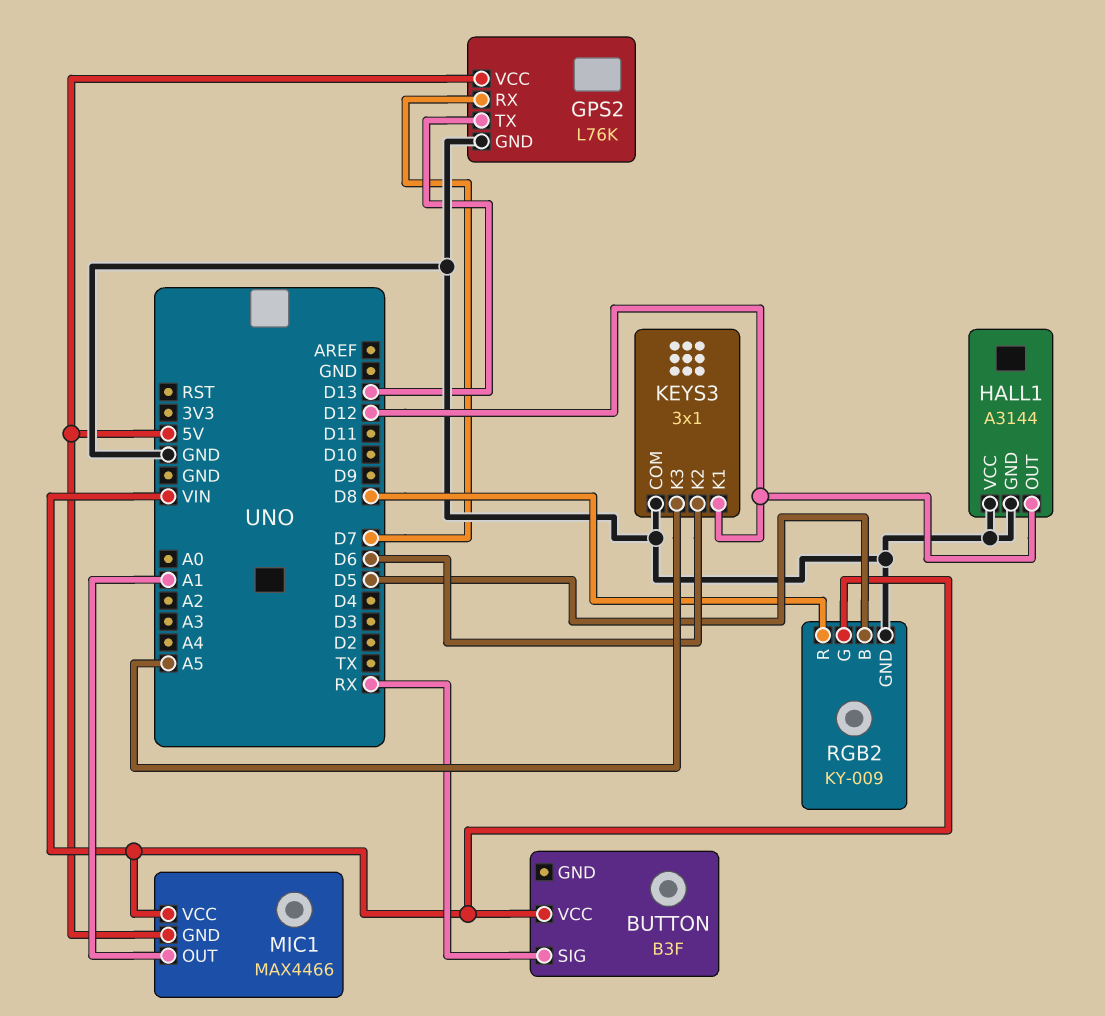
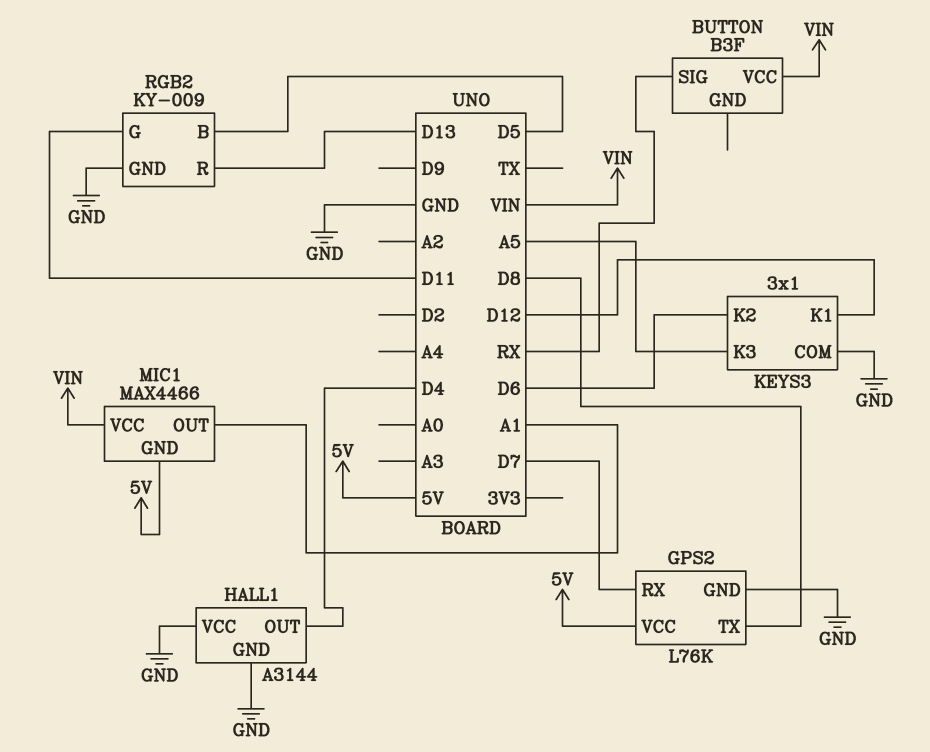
GPS2 pin TX: D13 -> D8
HALL1 pin OUT: D12 -> D4
RGB2 pin G: VIN -> D11
RGB2 pin R: D8 -> D13

